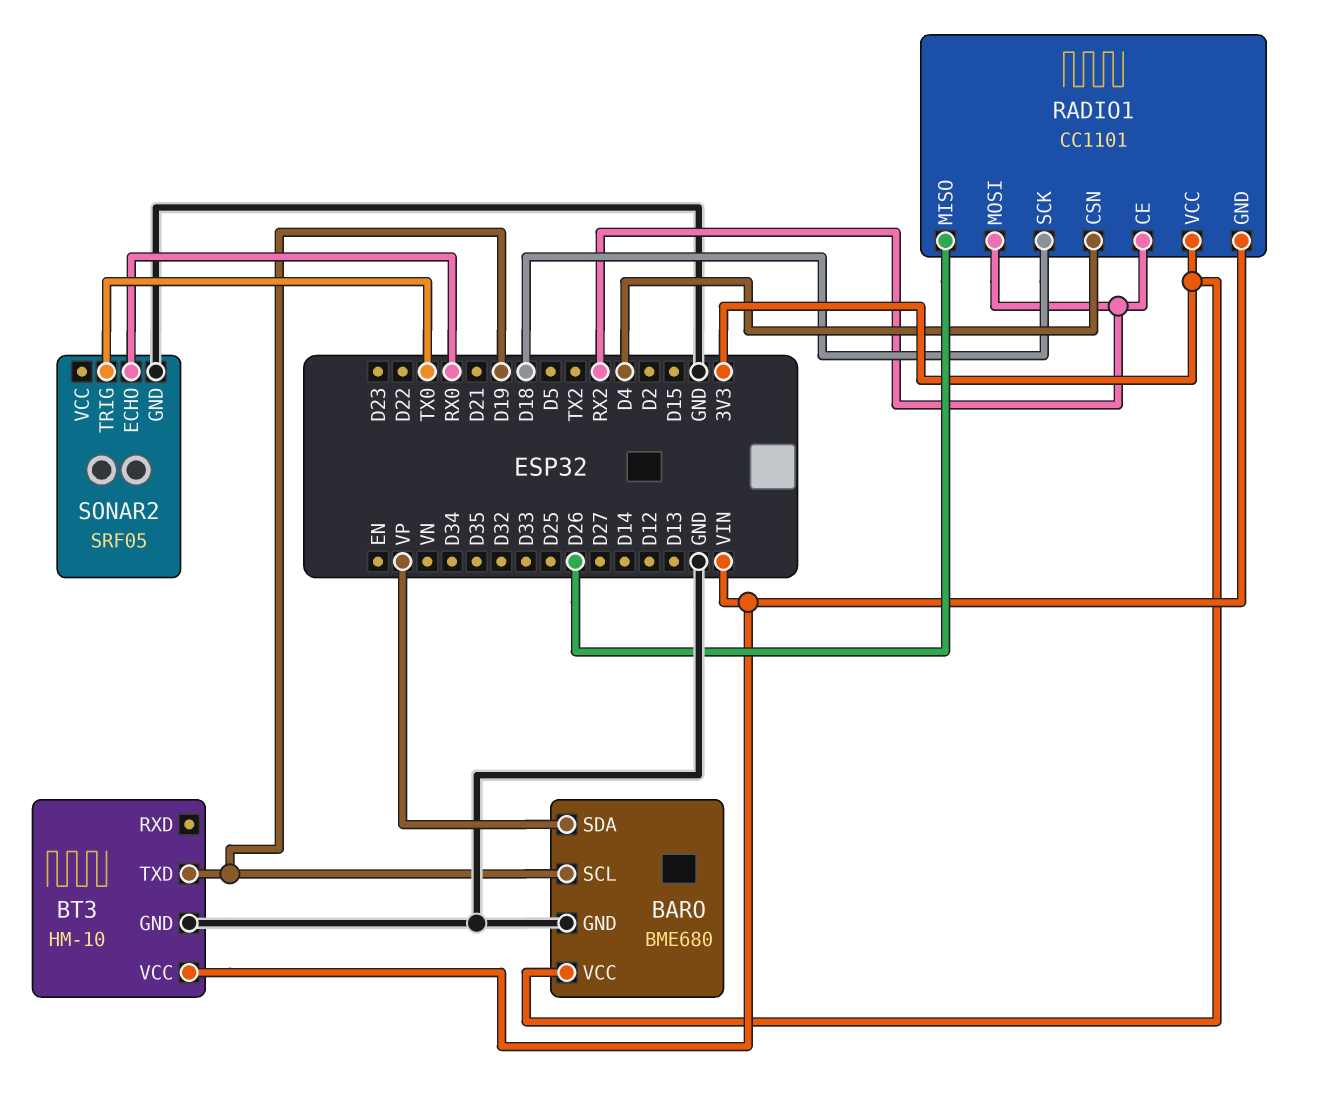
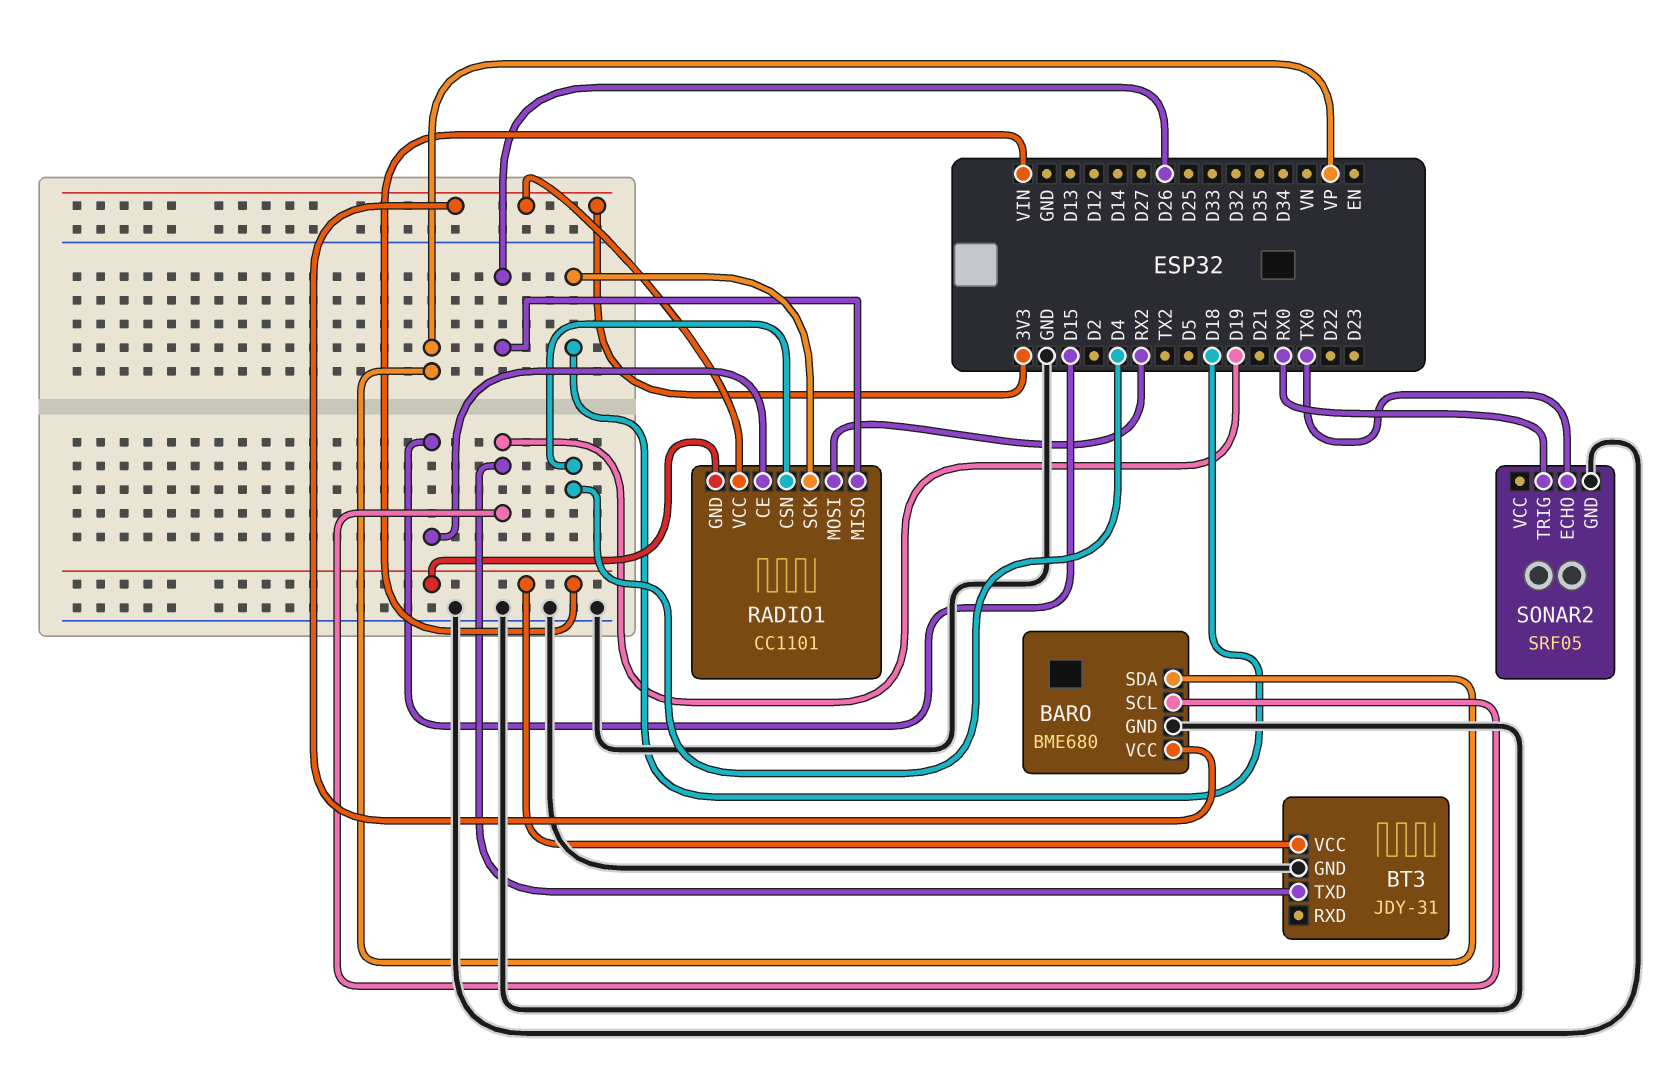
BT3: HM-10 -> JDY-31
RADIO1 pin CE: RX2 -> D15
SONAR2 pin ECHO: RX0 -> TX0
SONAR2 pin TRIG: TX0 -> RX0

